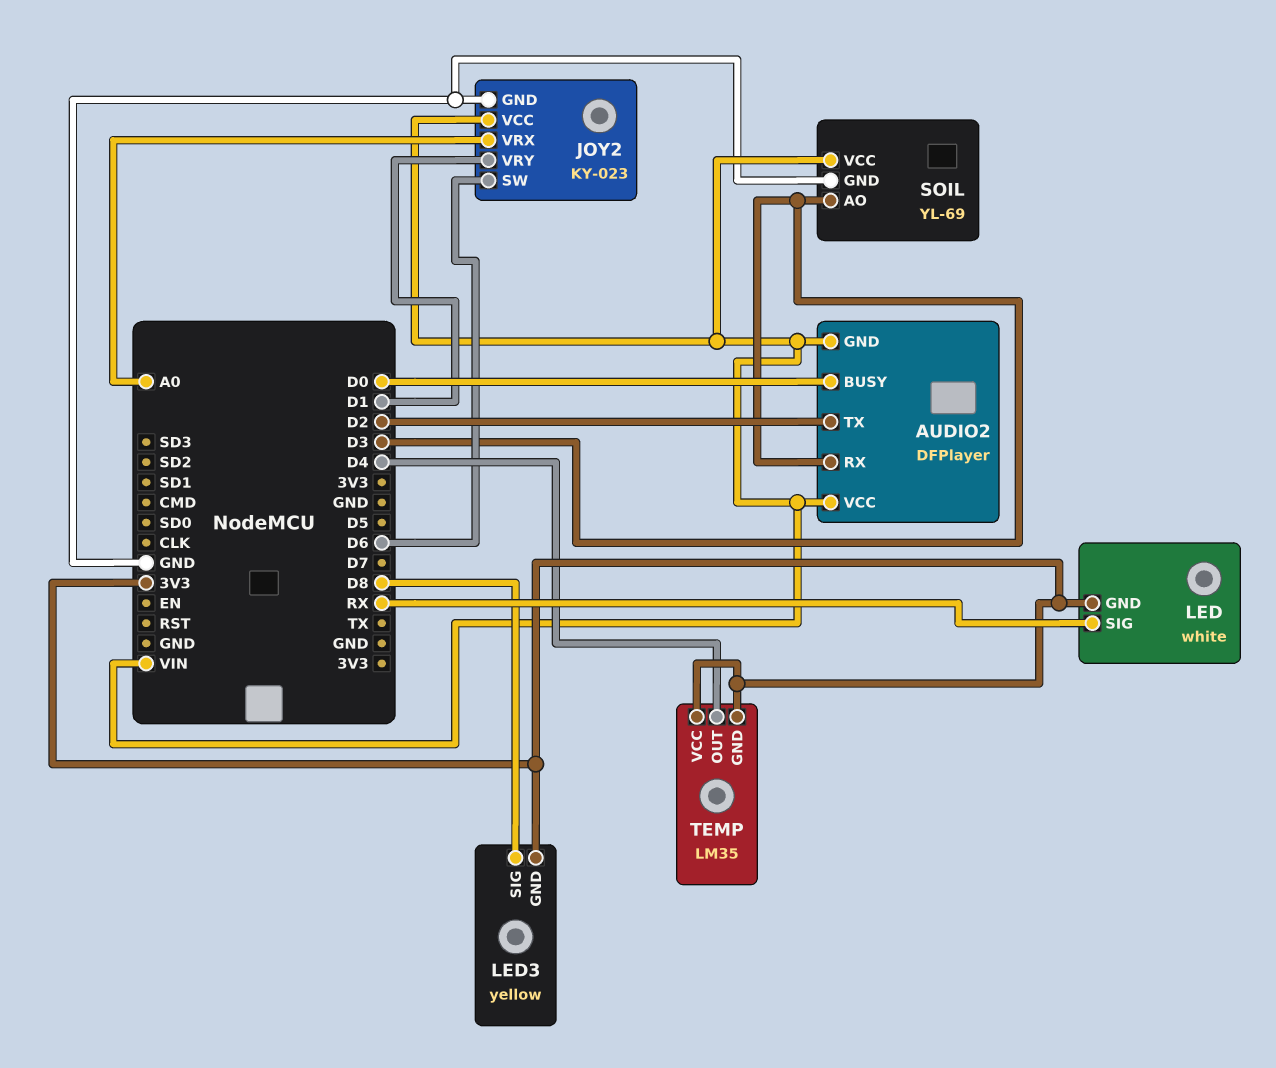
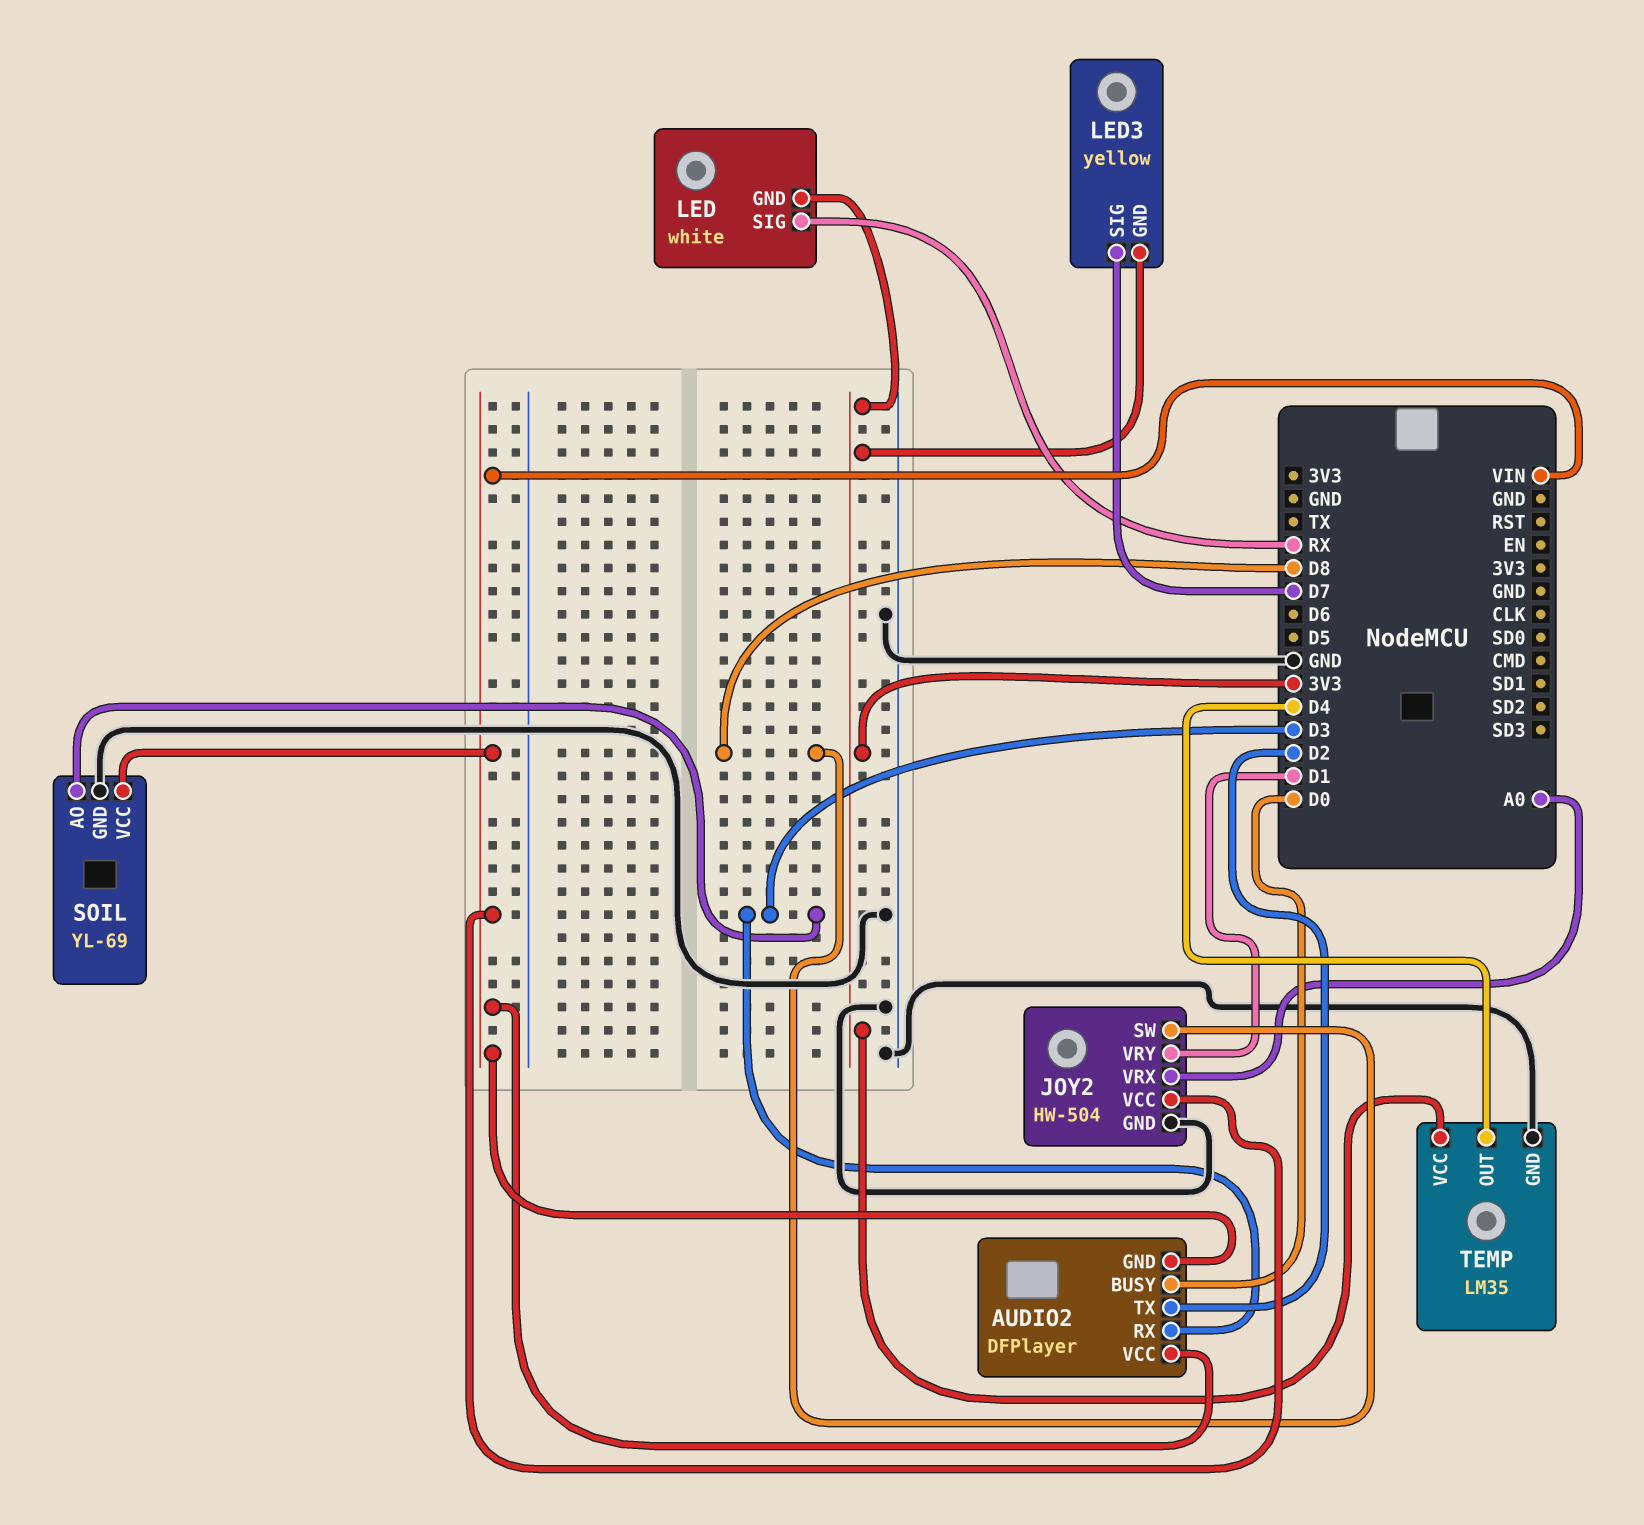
JOY2: KY-023 -> HW-504
JOY2 pin SW: D6 -> D8
LED3 pin SIG: D8 -> D7
TEMP pin GND: 3V3 -> GND

